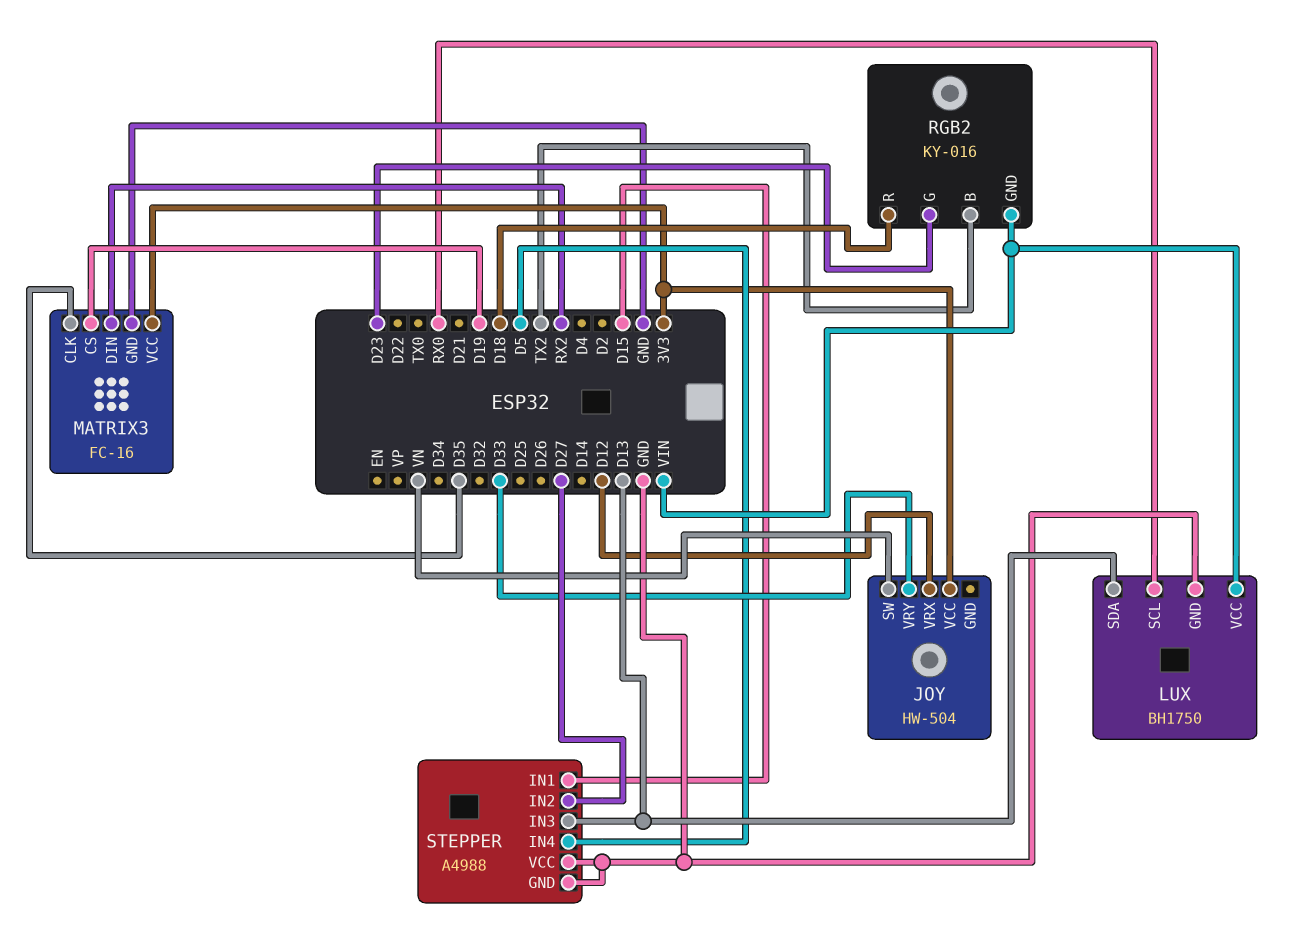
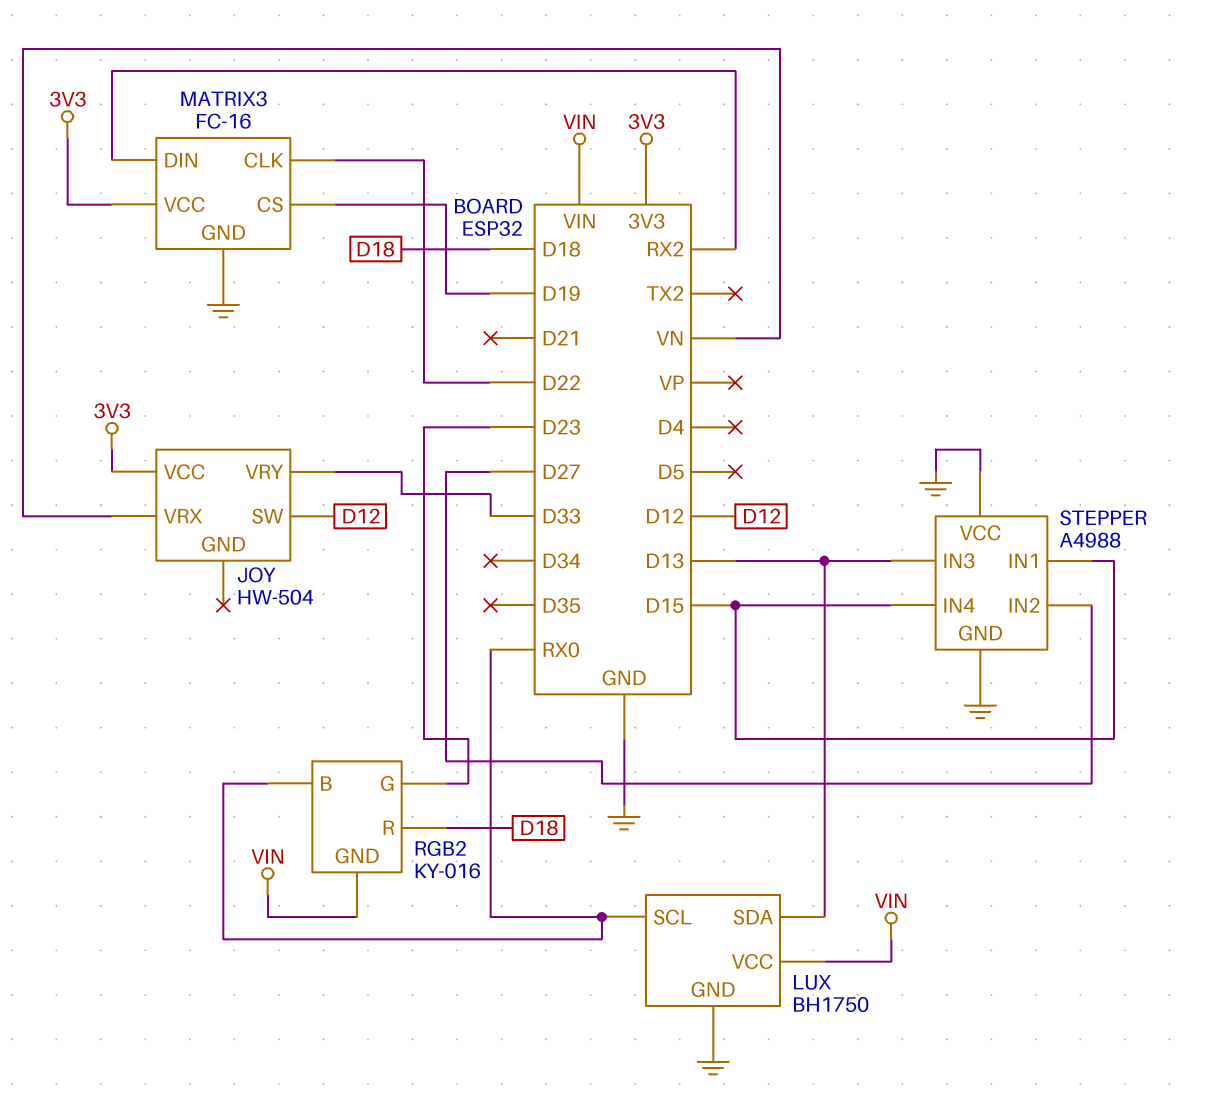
JOY pin SW: VN -> D12
JOY pin VRX: D12 -> VN
MATRIX3 pin CLK: D35 -> D22
RGB2 pin B: TX2 -> RX0
STEPPER pin IN4: D5 -> D15

